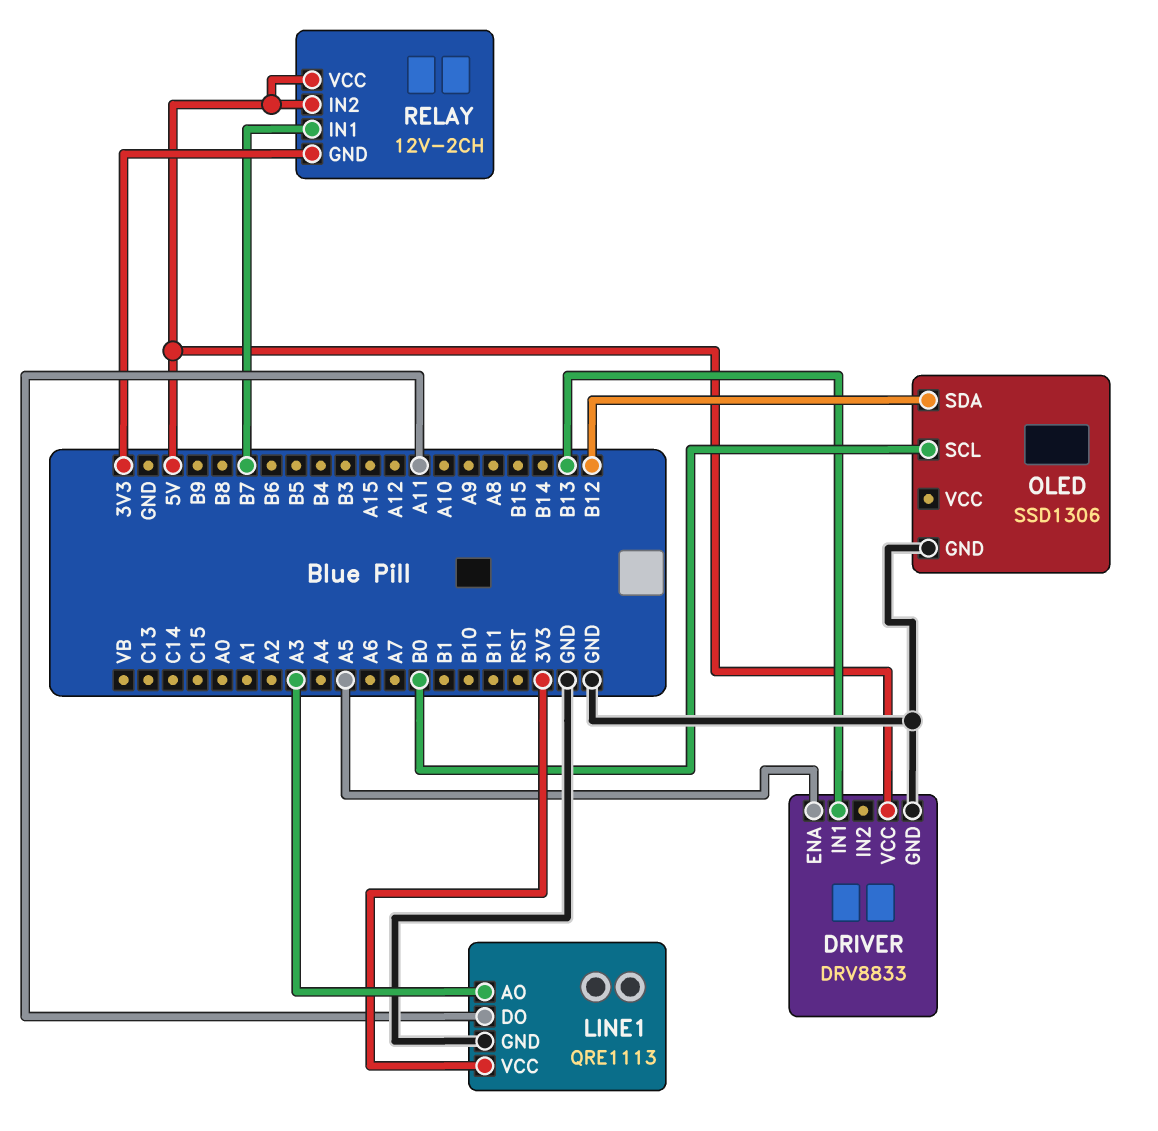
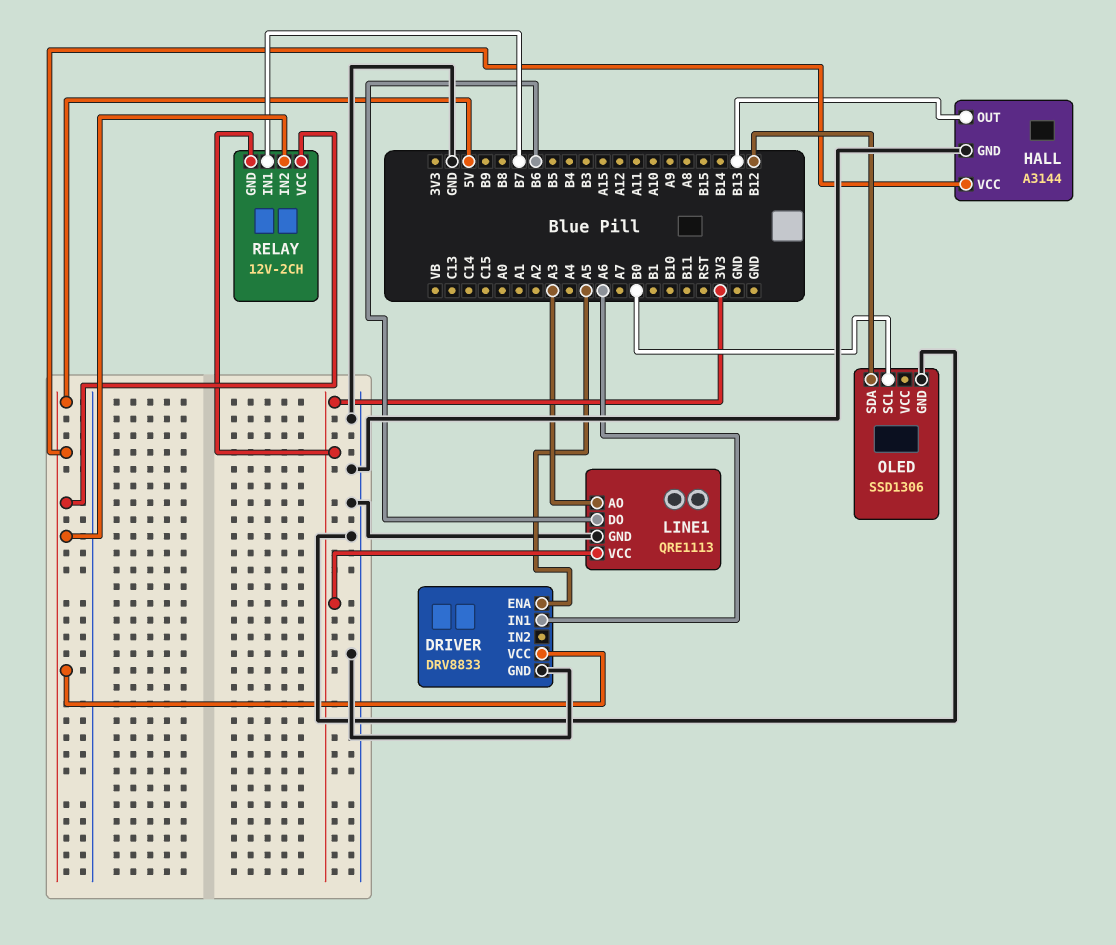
DRIVER pin IN1: B13 -> A6
HALL: none -> A3144
HALL pin GND: none -> GND
HALL pin OUT: none -> B13
HALL pin VCC: none -> 5V
LINE1 pin DO: A11 -> B6

